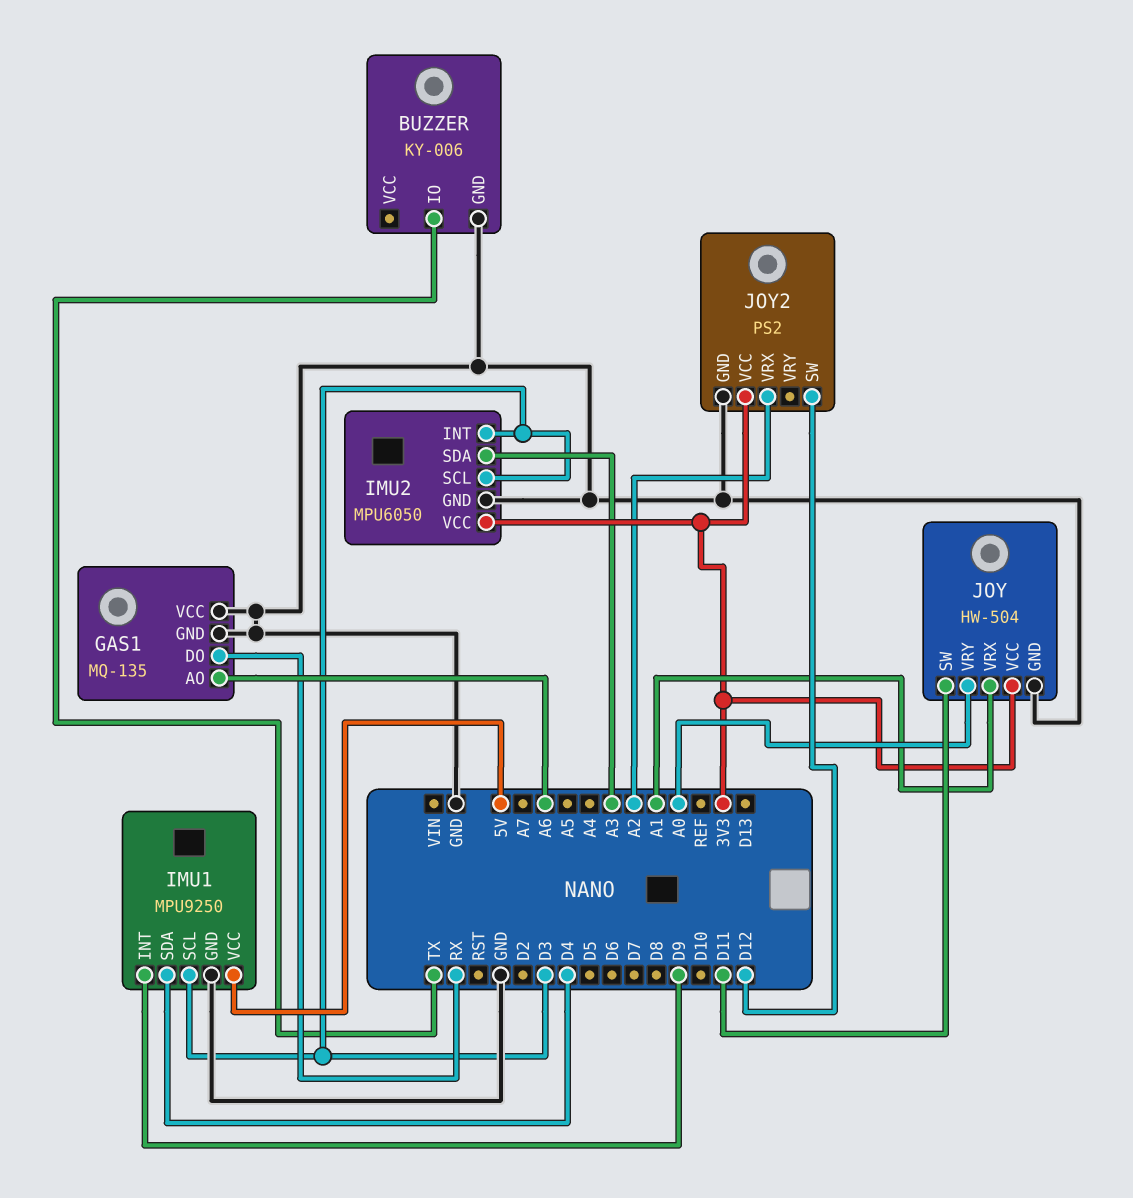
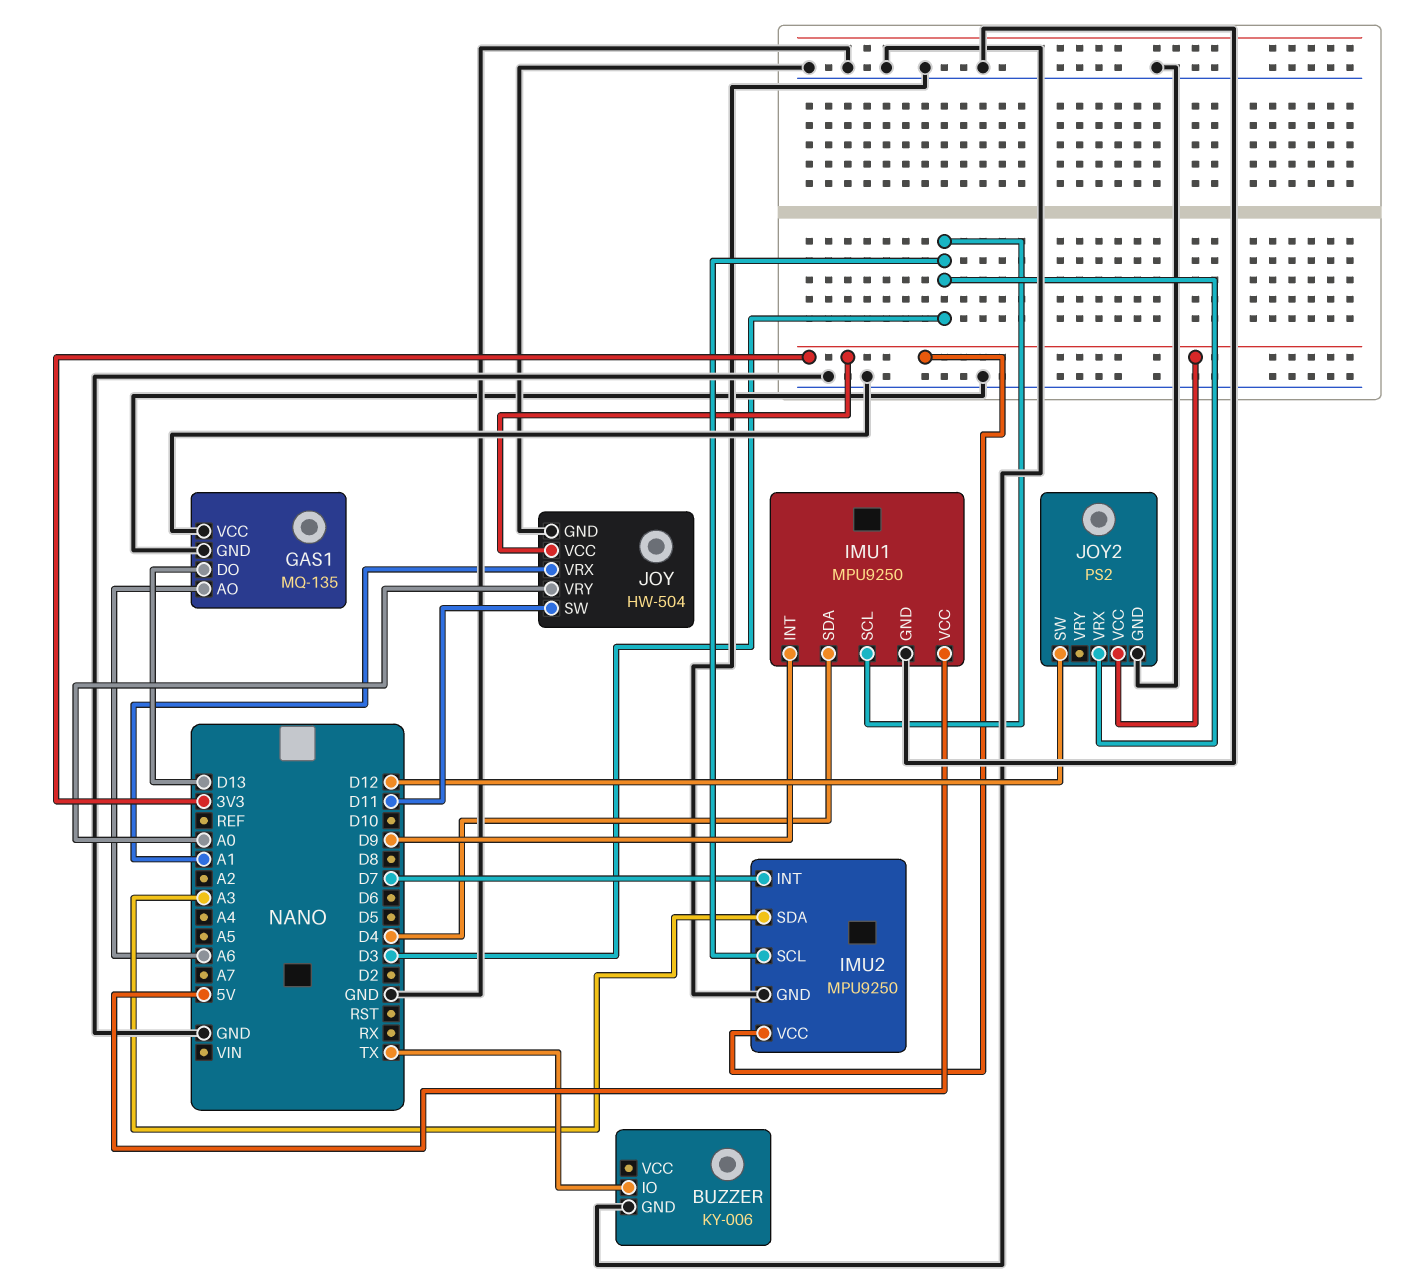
GAS1 pin DO: RX -> D13
IMU2: MPU6050 -> MPU9250
IMU2 pin INT: D3 -> D7
JOY2 pin VRX: A2 -> D3

